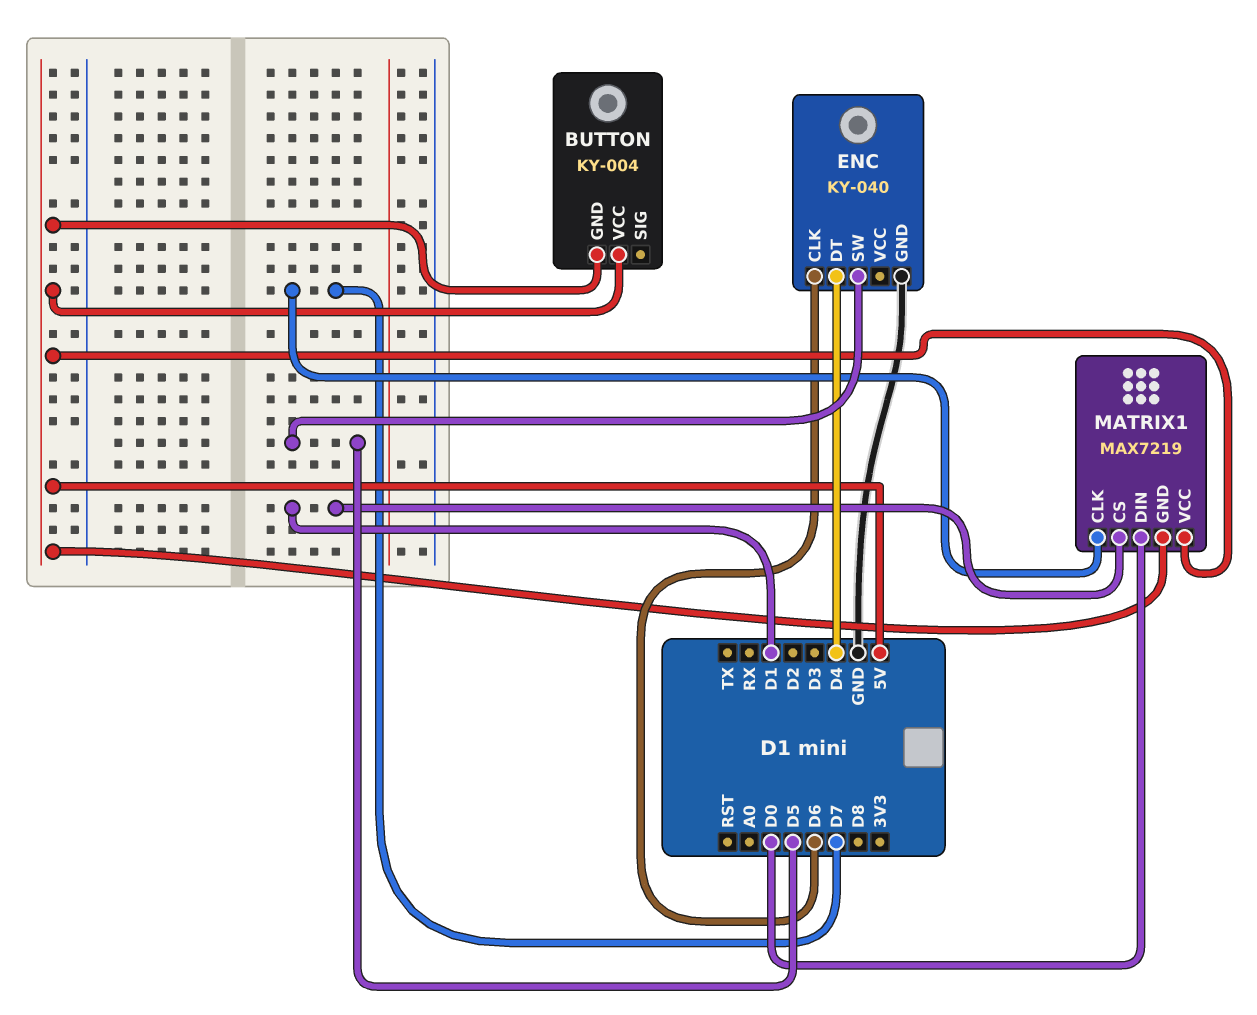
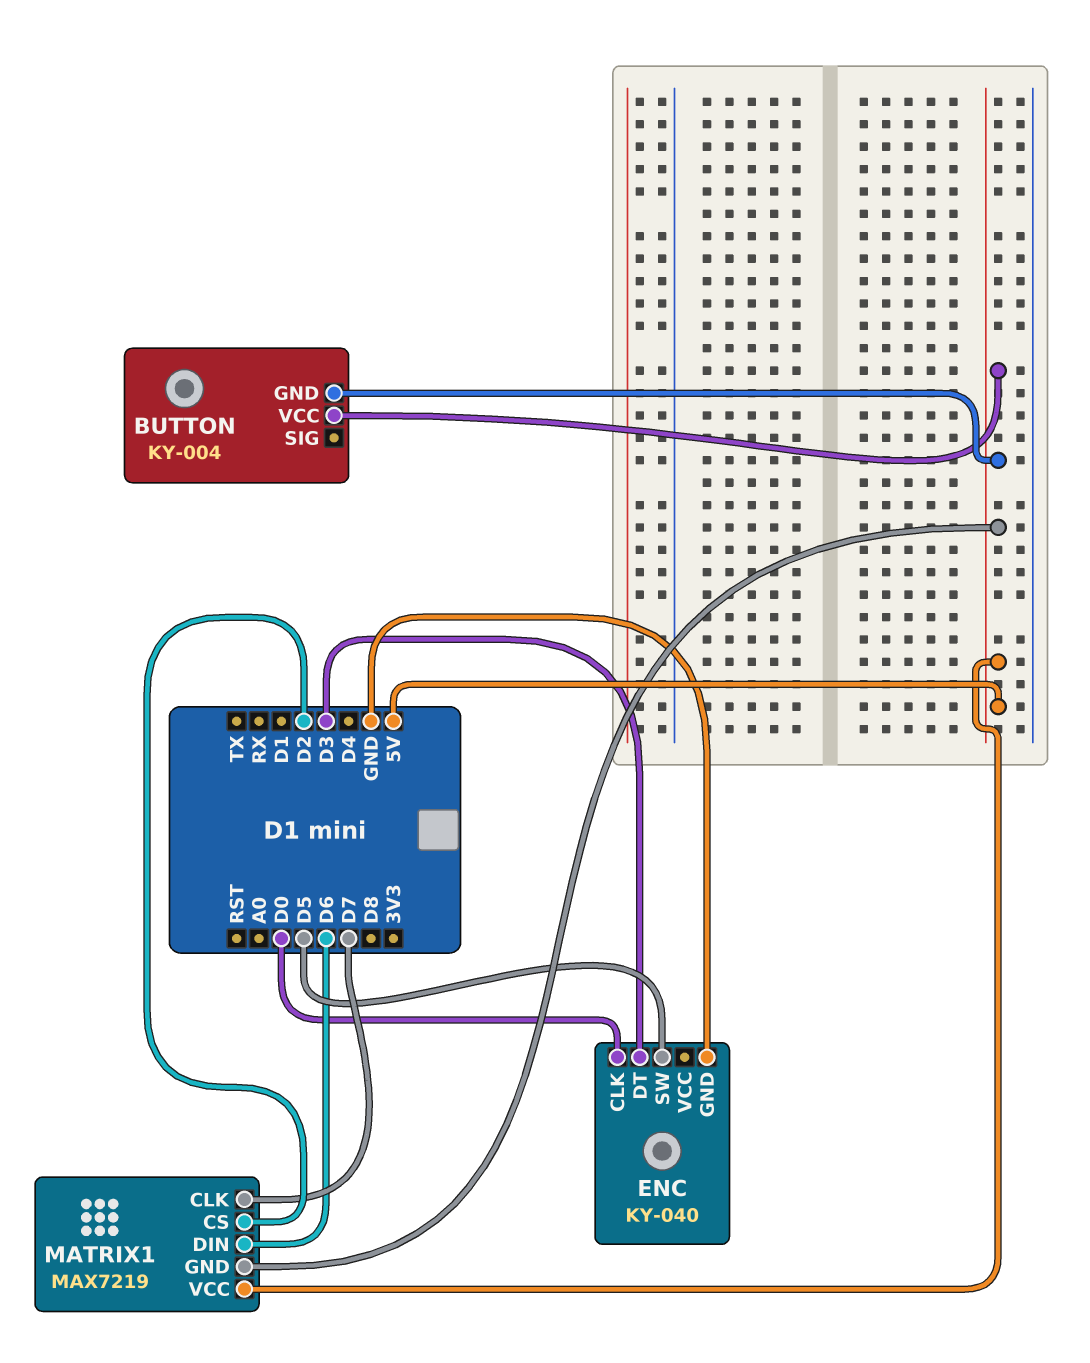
ENC pin CLK: D6 -> D0
ENC pin DT: D4 -> D3
MATRIX1 pin CS: D1 -> D2
MATRIX1 pin DIN: D0 -> D6

